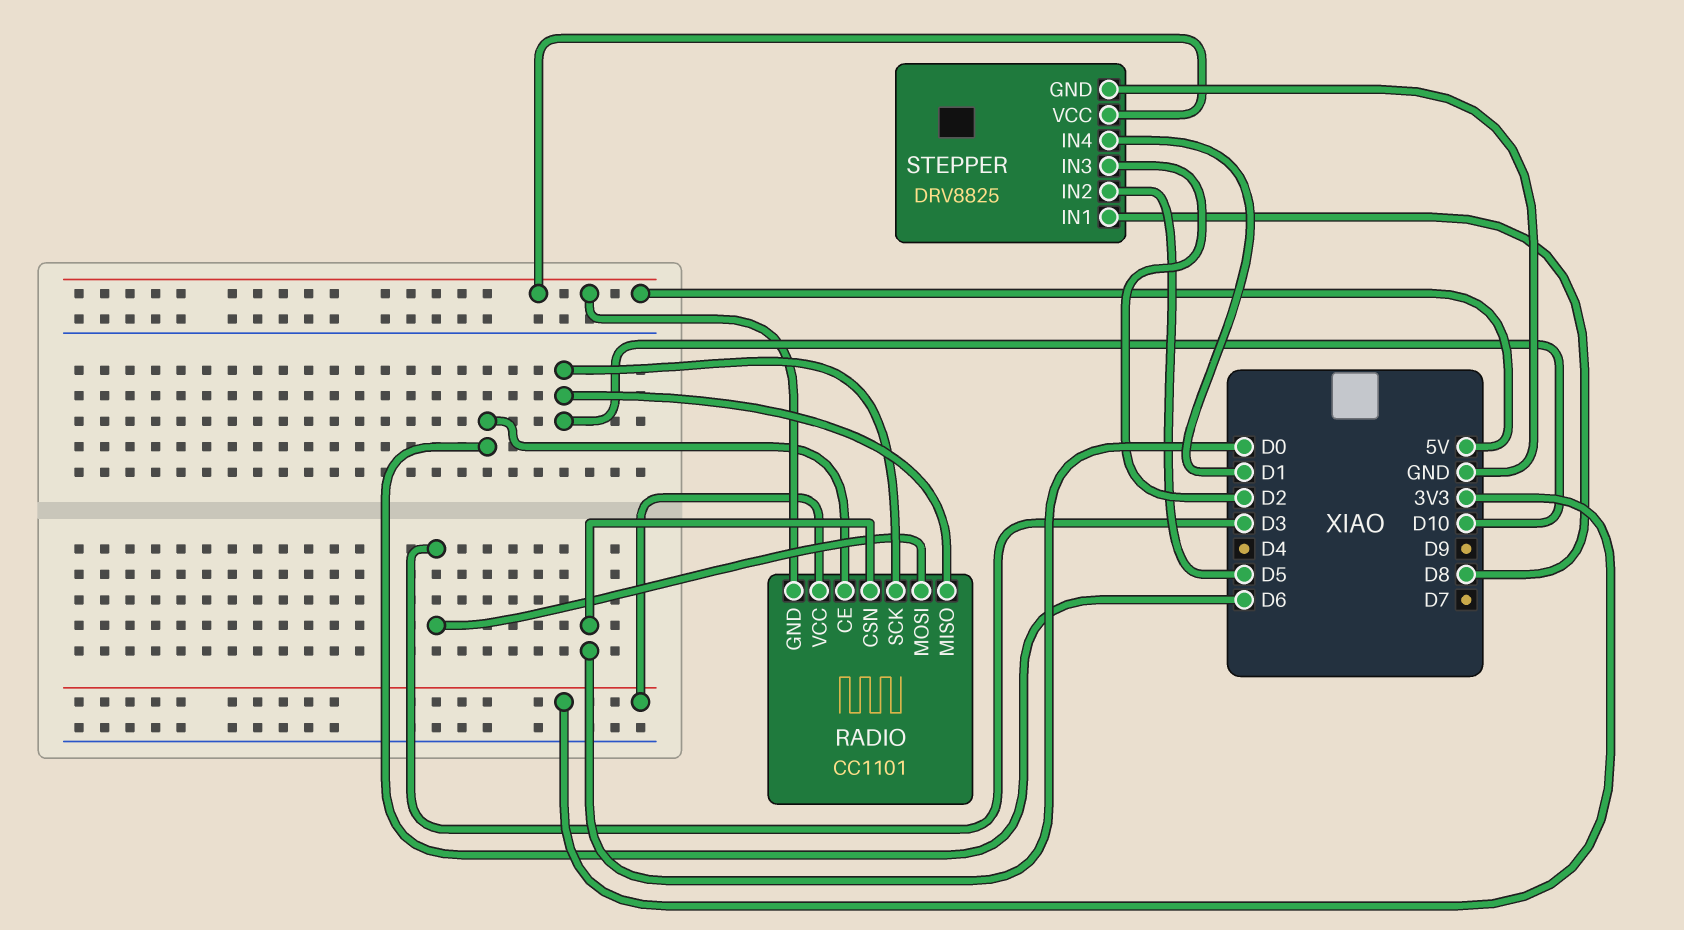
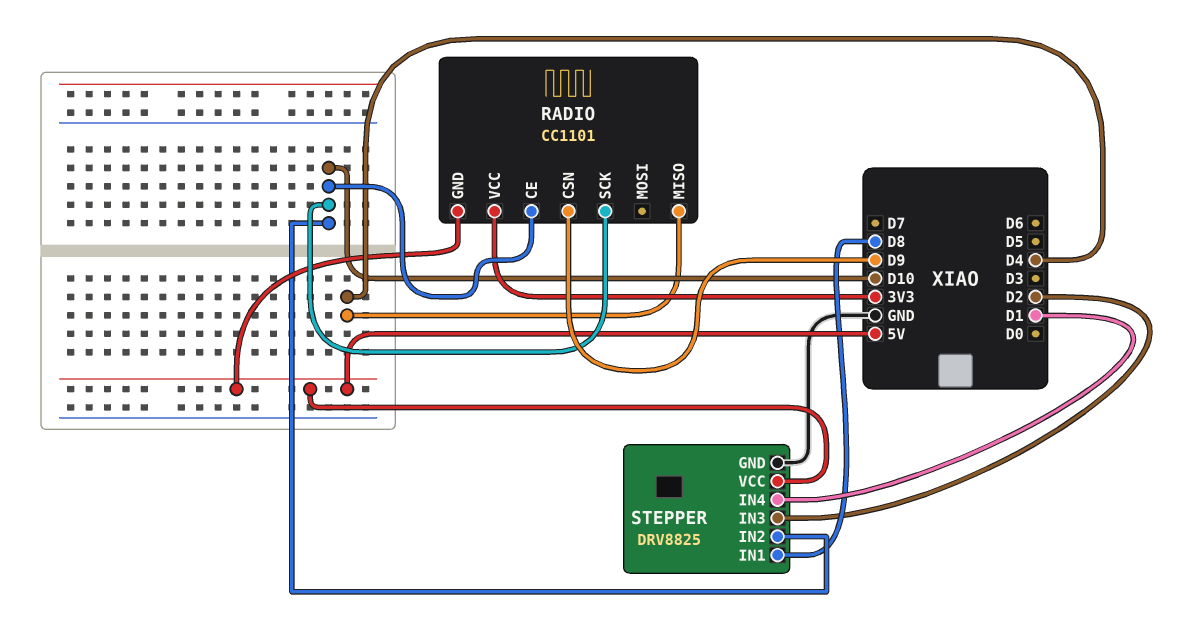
RADIO pin CE: D6 -> D10
RADIO pin CSN: D0 -> D9
RADIO pin MISO: D10 -> D4
RADIO pin MOSI: D3 -> none
STEPPER pin IN2: D5 -> D10

